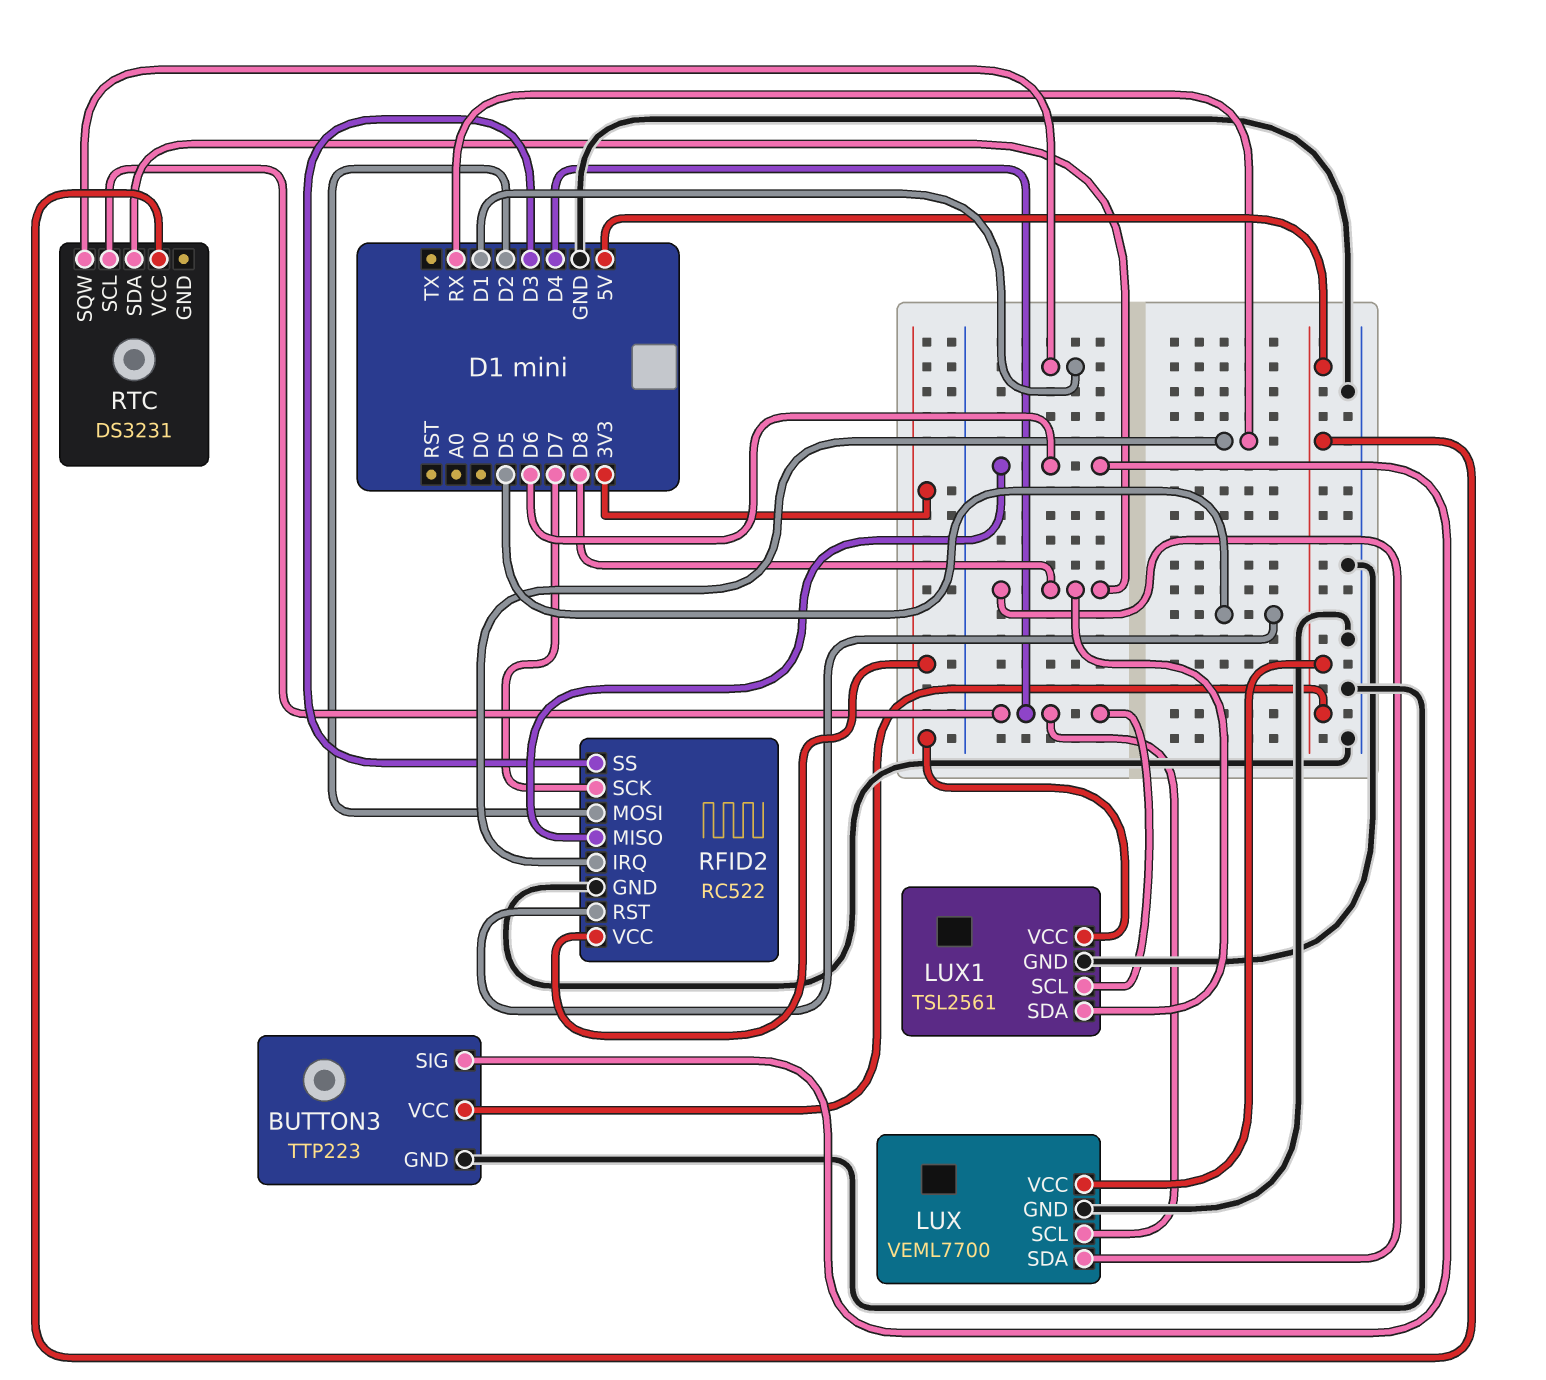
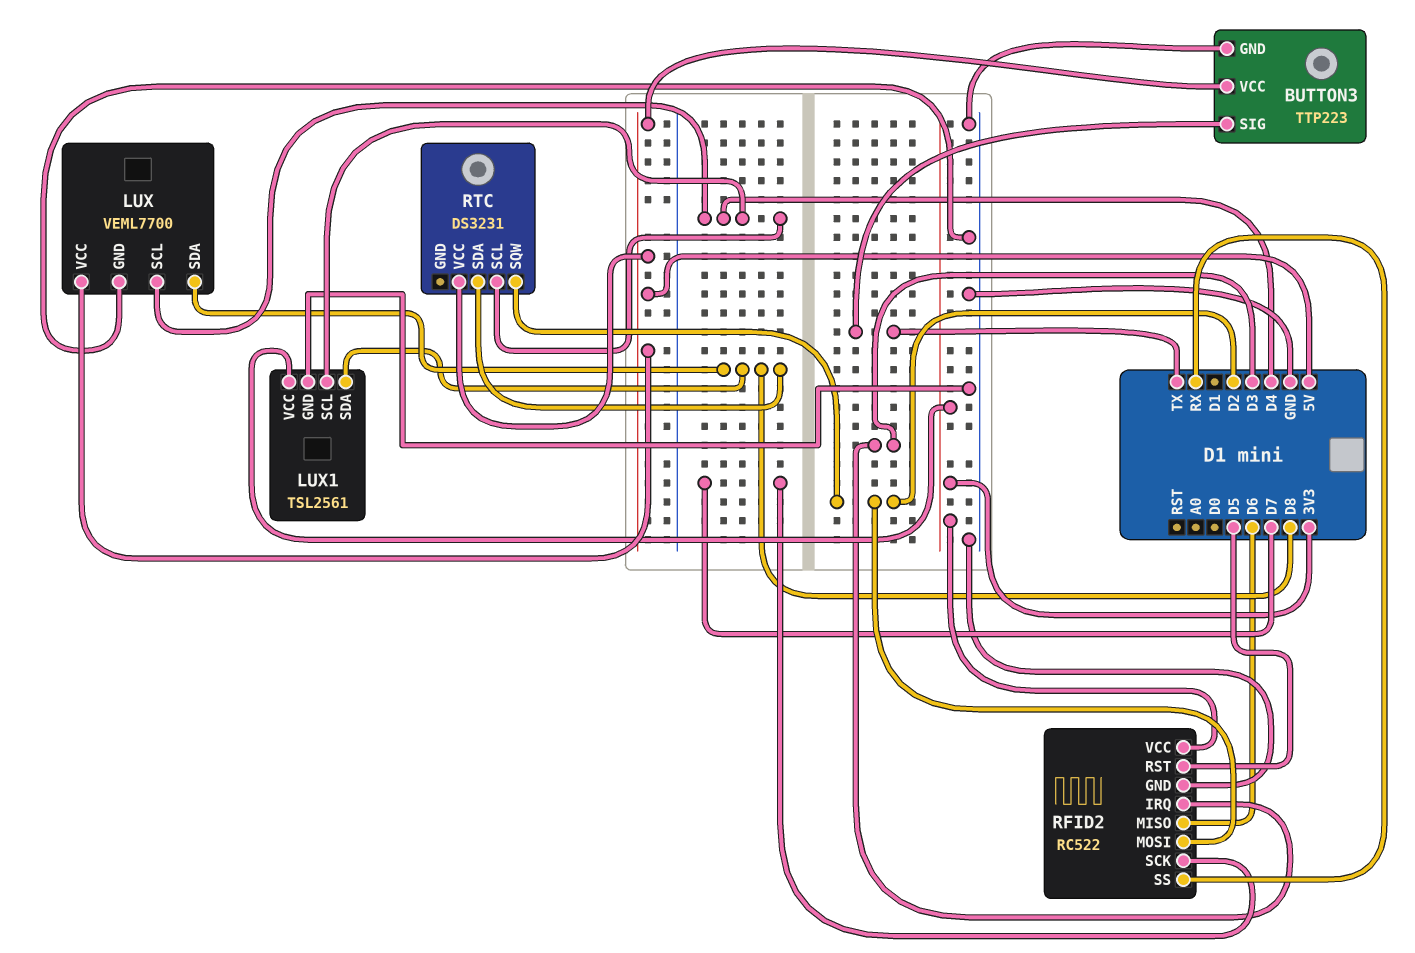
BUTTON3 pin SIG: D6 -> TX
RFID2 pin IRQ: RX -> D3
RFID2 pin SS: D3 -> RX
RTC pin SQW: D1 -> D2

